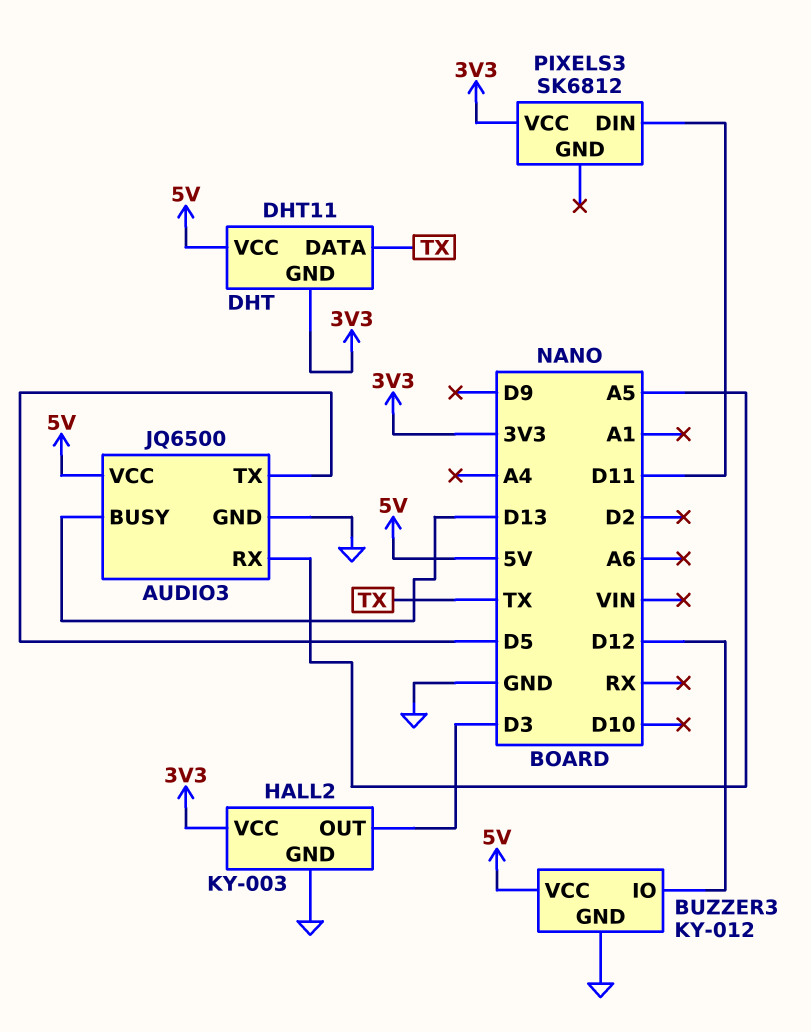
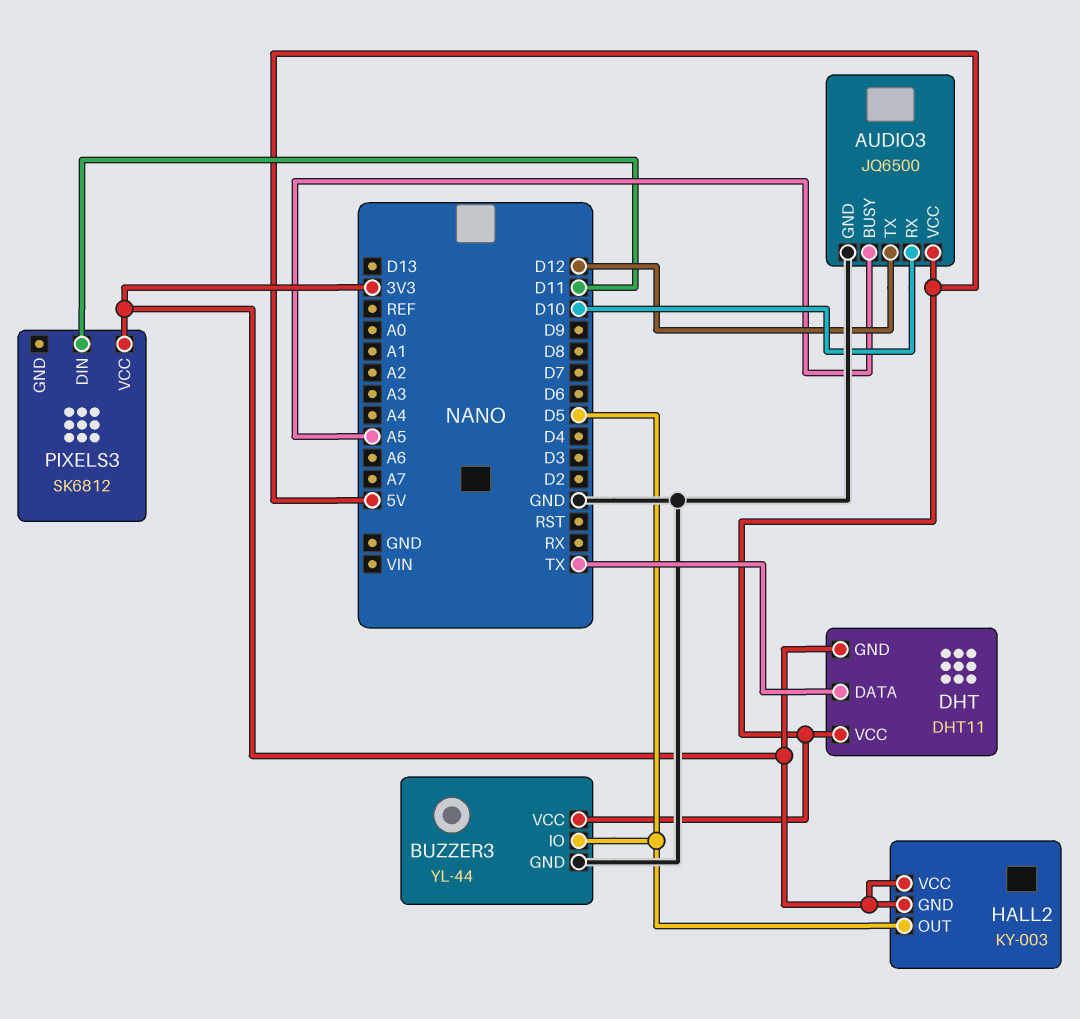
AUDIO3 pin BUSY: D13 -> A5
AUDIO3 pin RX: A5 -> D10
AUDIO3 pin TX: D5 -> D12
BUZZER3: KY-012 -> YL-44
BUZZER3 pin IO: D12 -> D5
HALL2 pin GND: GND -> 3V3
HALL2 pin OUT: D3 -> D5

